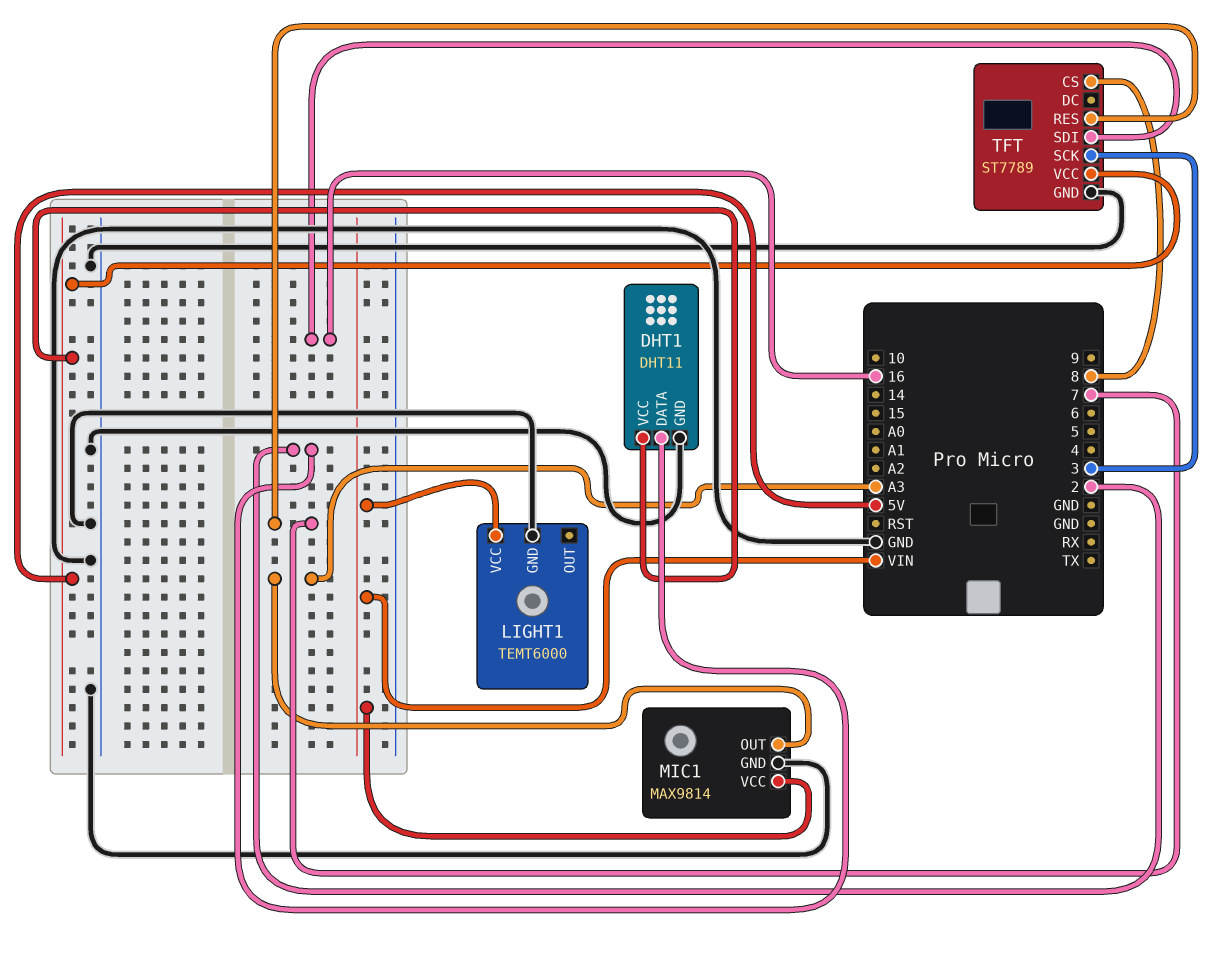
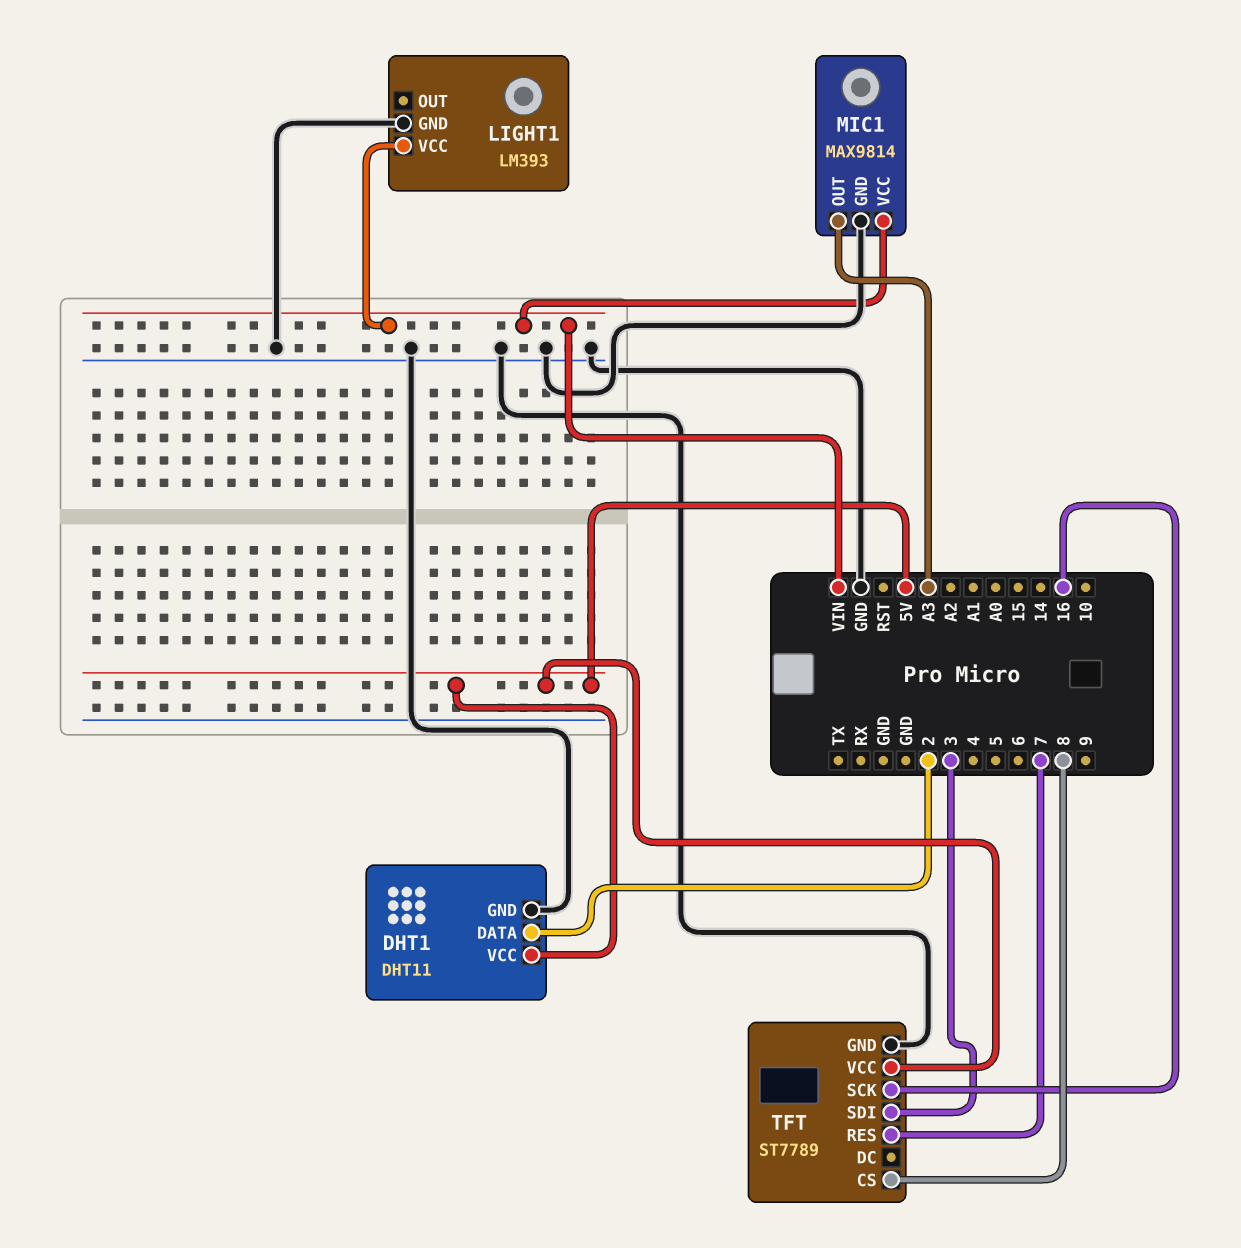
LIGHT1: TEMT6000 -> LM393
TFT pin SCK: 3 -> 16
TFT pin SDI: 16 -> 3

